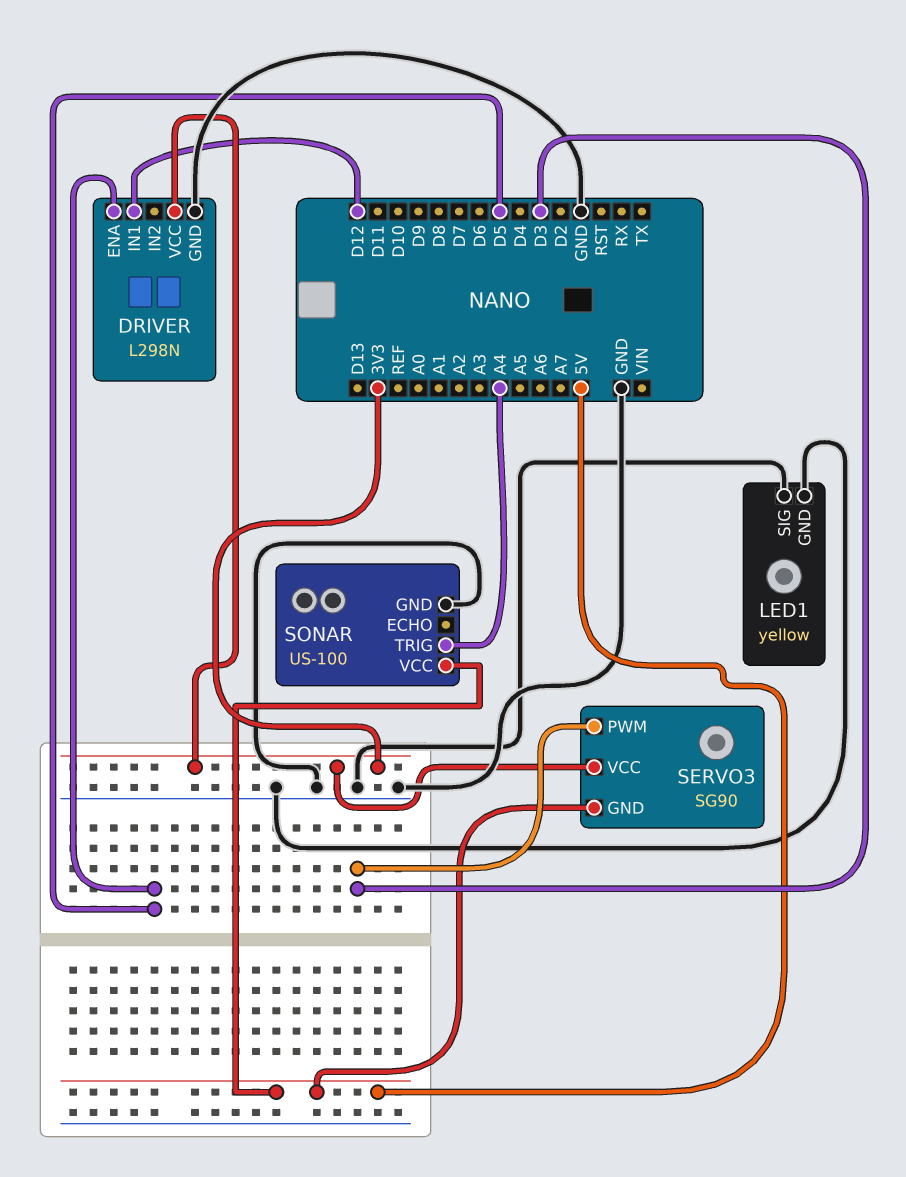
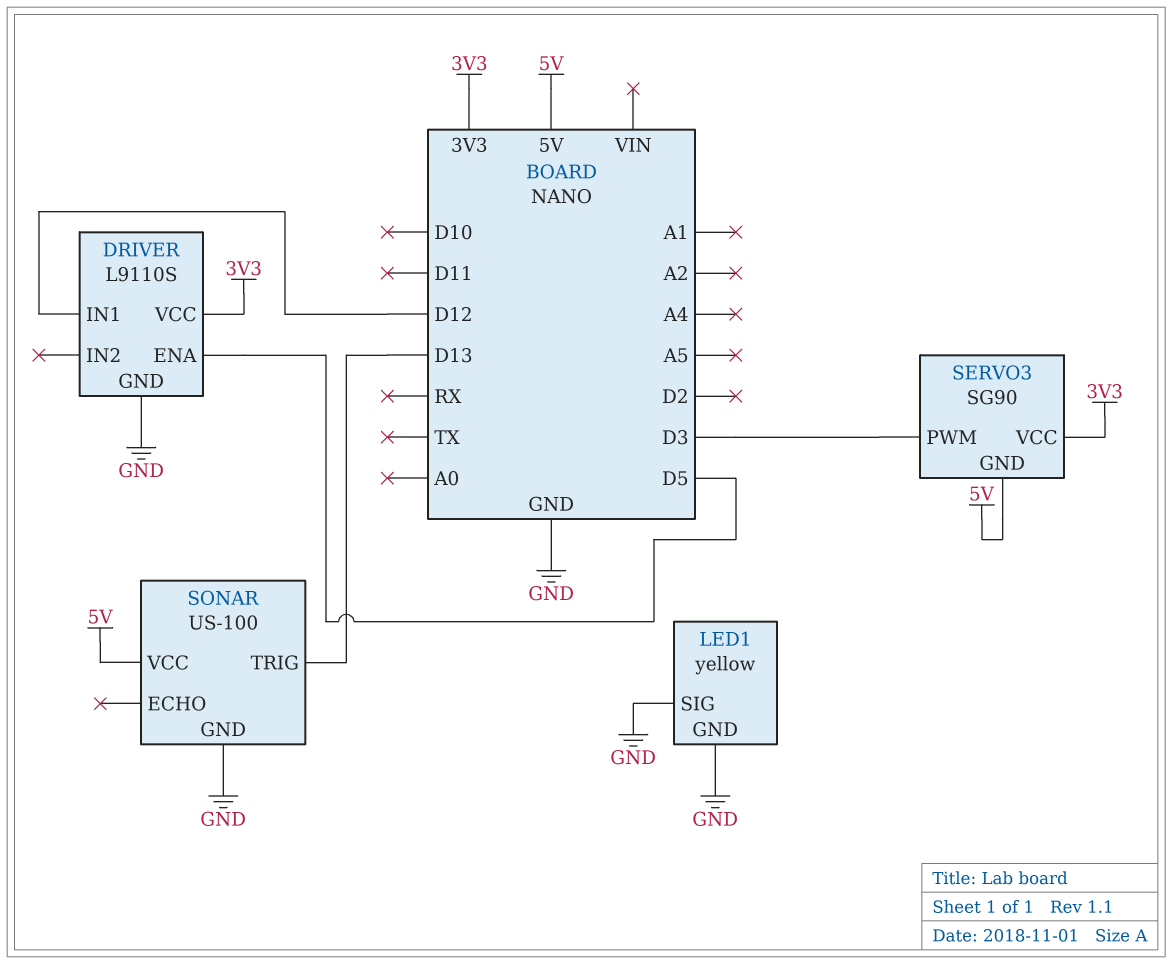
DRIVER: L298N -> L9110S
SONAR pin TRIG: A4 -> D13

